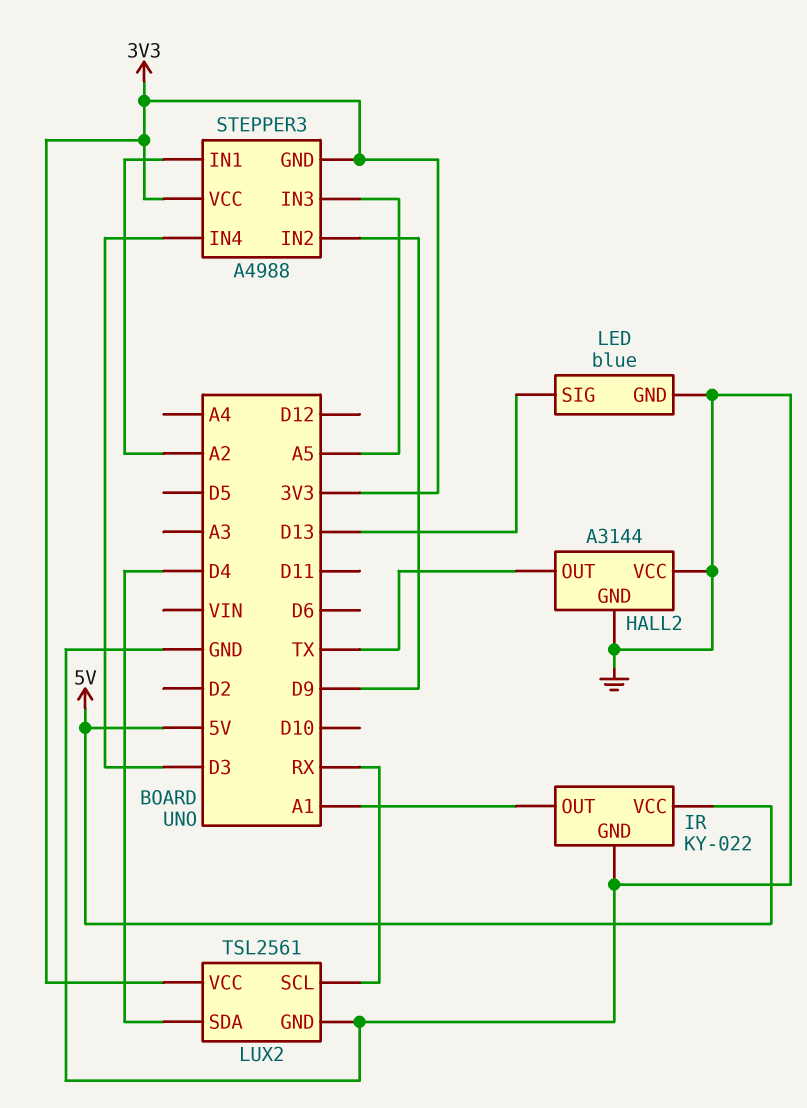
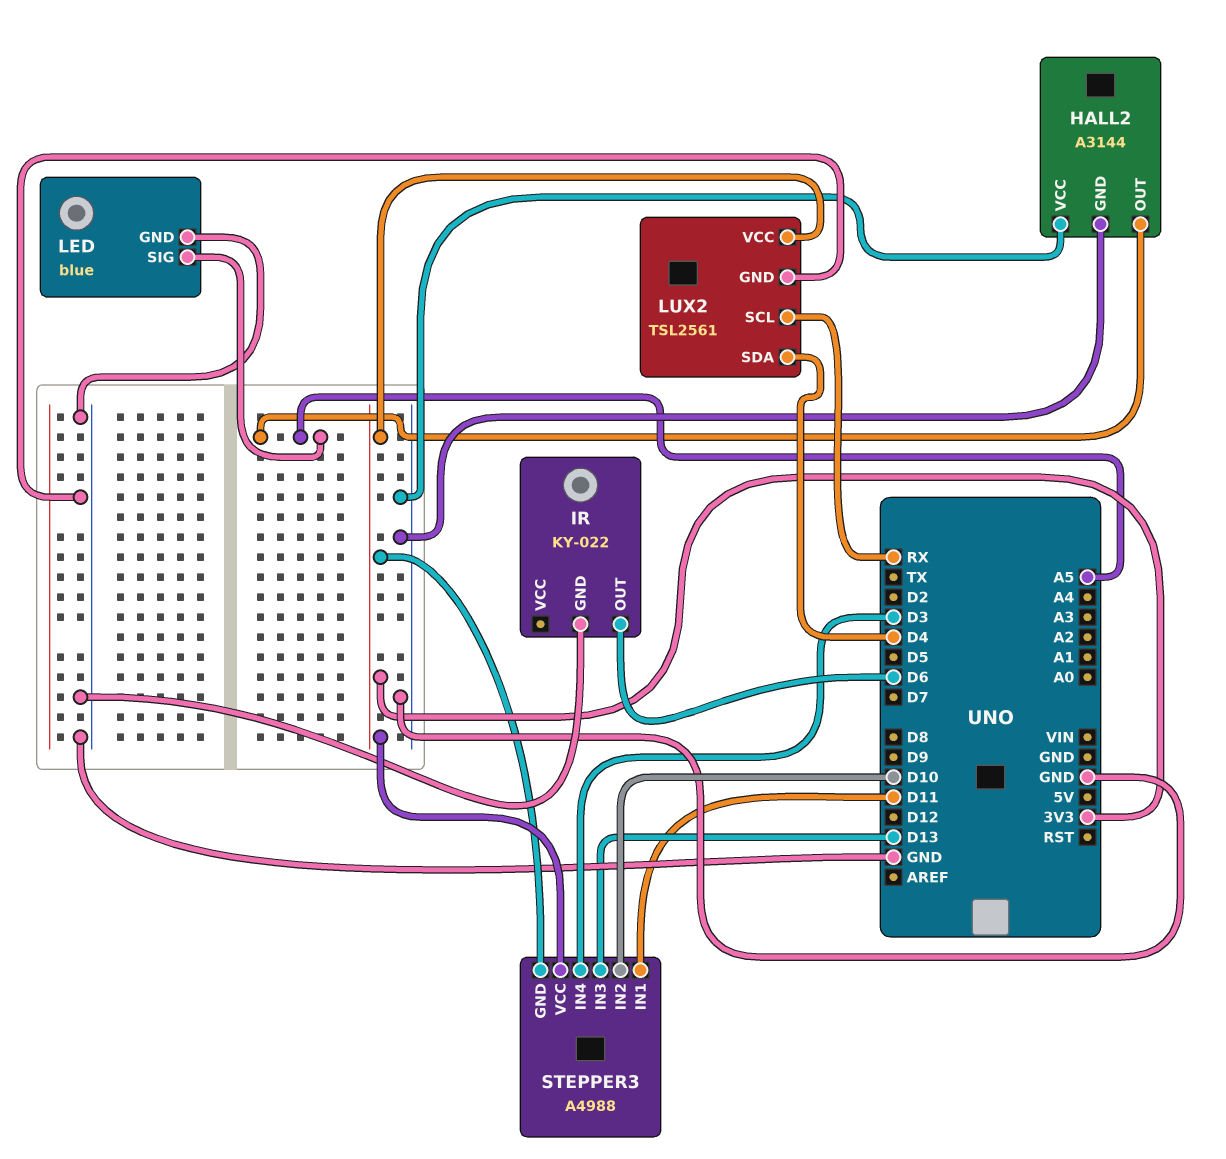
HALL2 pin OUT: TX -> A5
IR pin OUT: A1 -> D6
IR pin VCC: 5V -> none
LED pin SIG: D13 -> A5
STEPPER3 pin IN1: A2 -> D11
STEPPER3 pin IN2: D9 -> D10
STEPPER3 pin IN3: A5 -> D13

